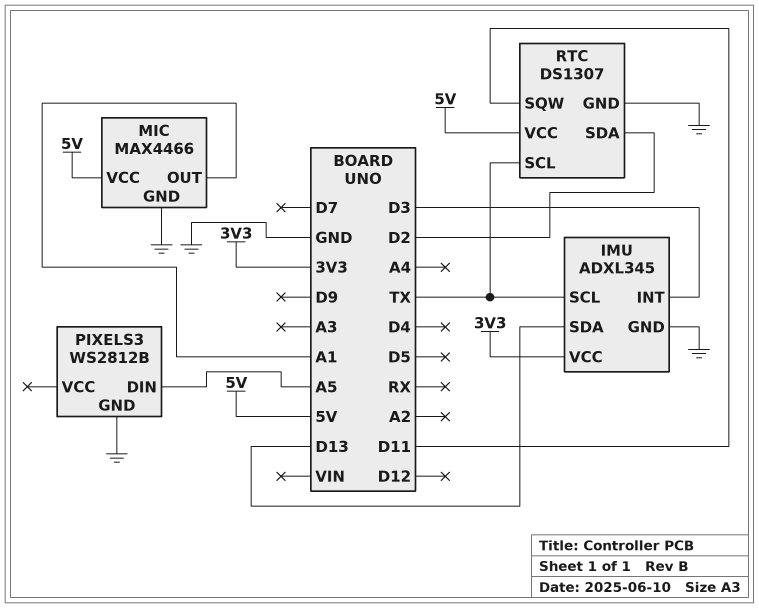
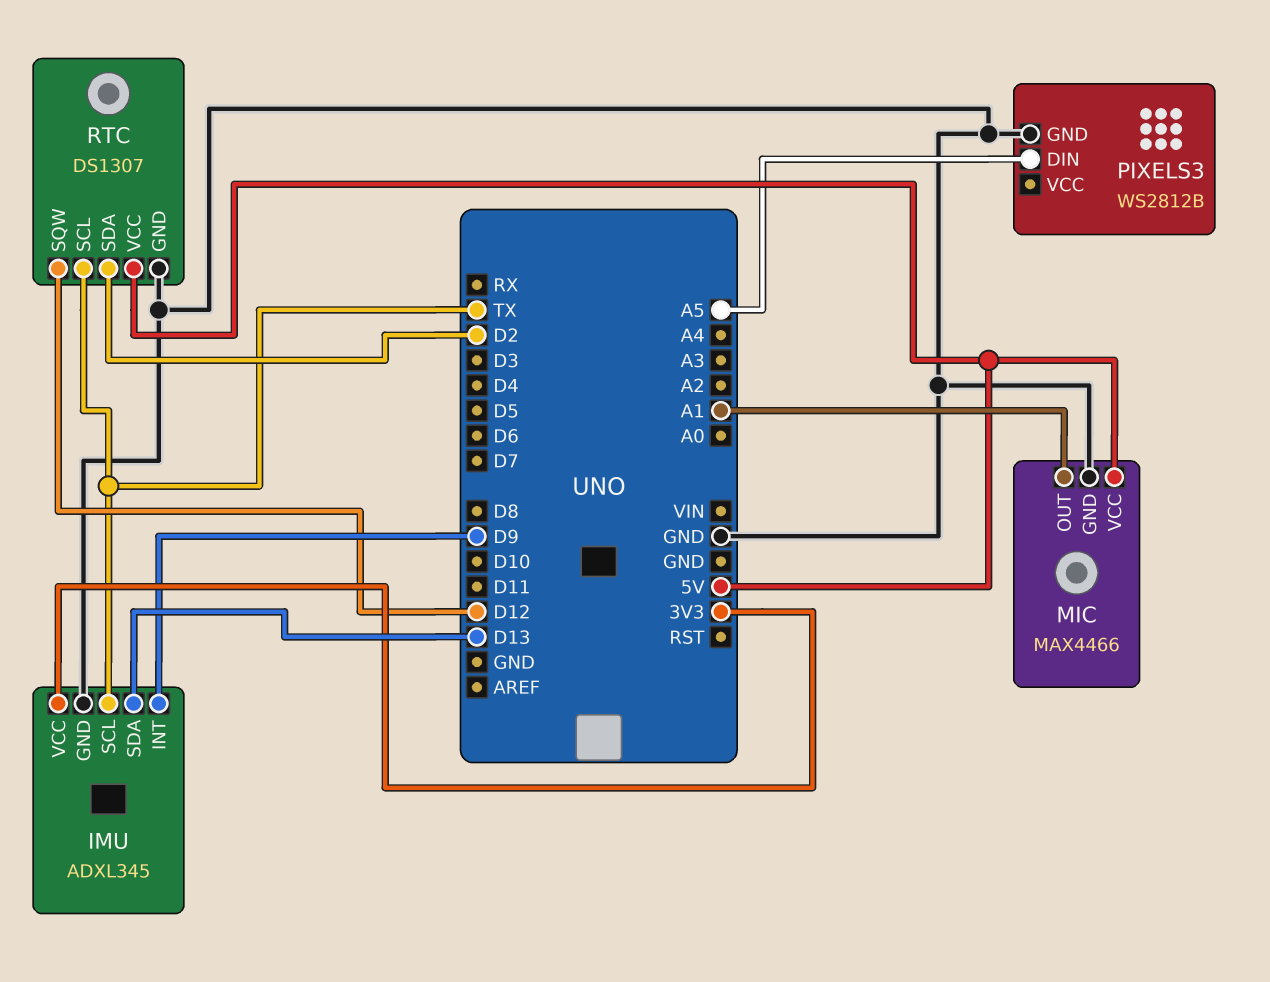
IMU pin INT: D3 -> D9
RTC pin SQW: D11 -> D12

